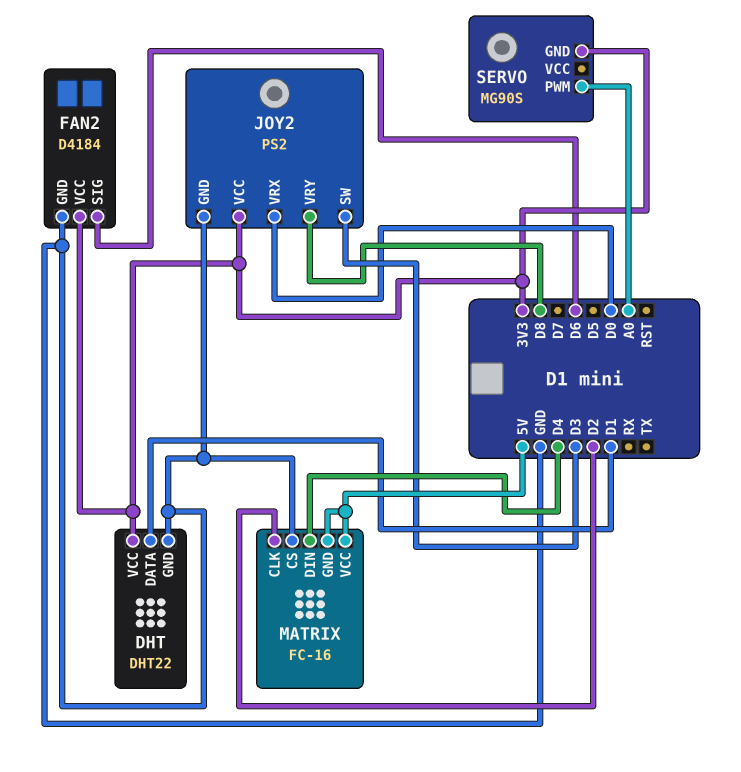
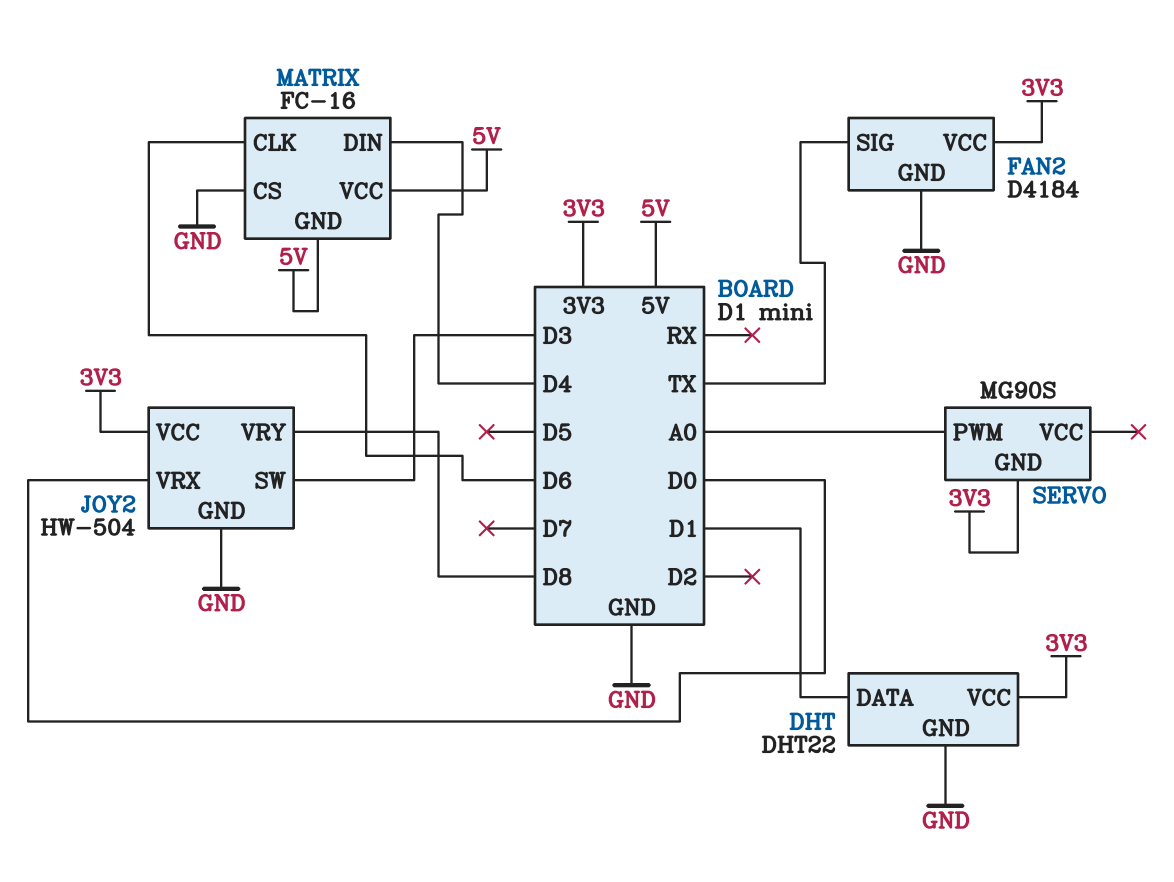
FAN2 pin SIG: D6 -> TX
JOY2: PS2 -> HW-504
MATRIX pin CLK: D2 -> D6

